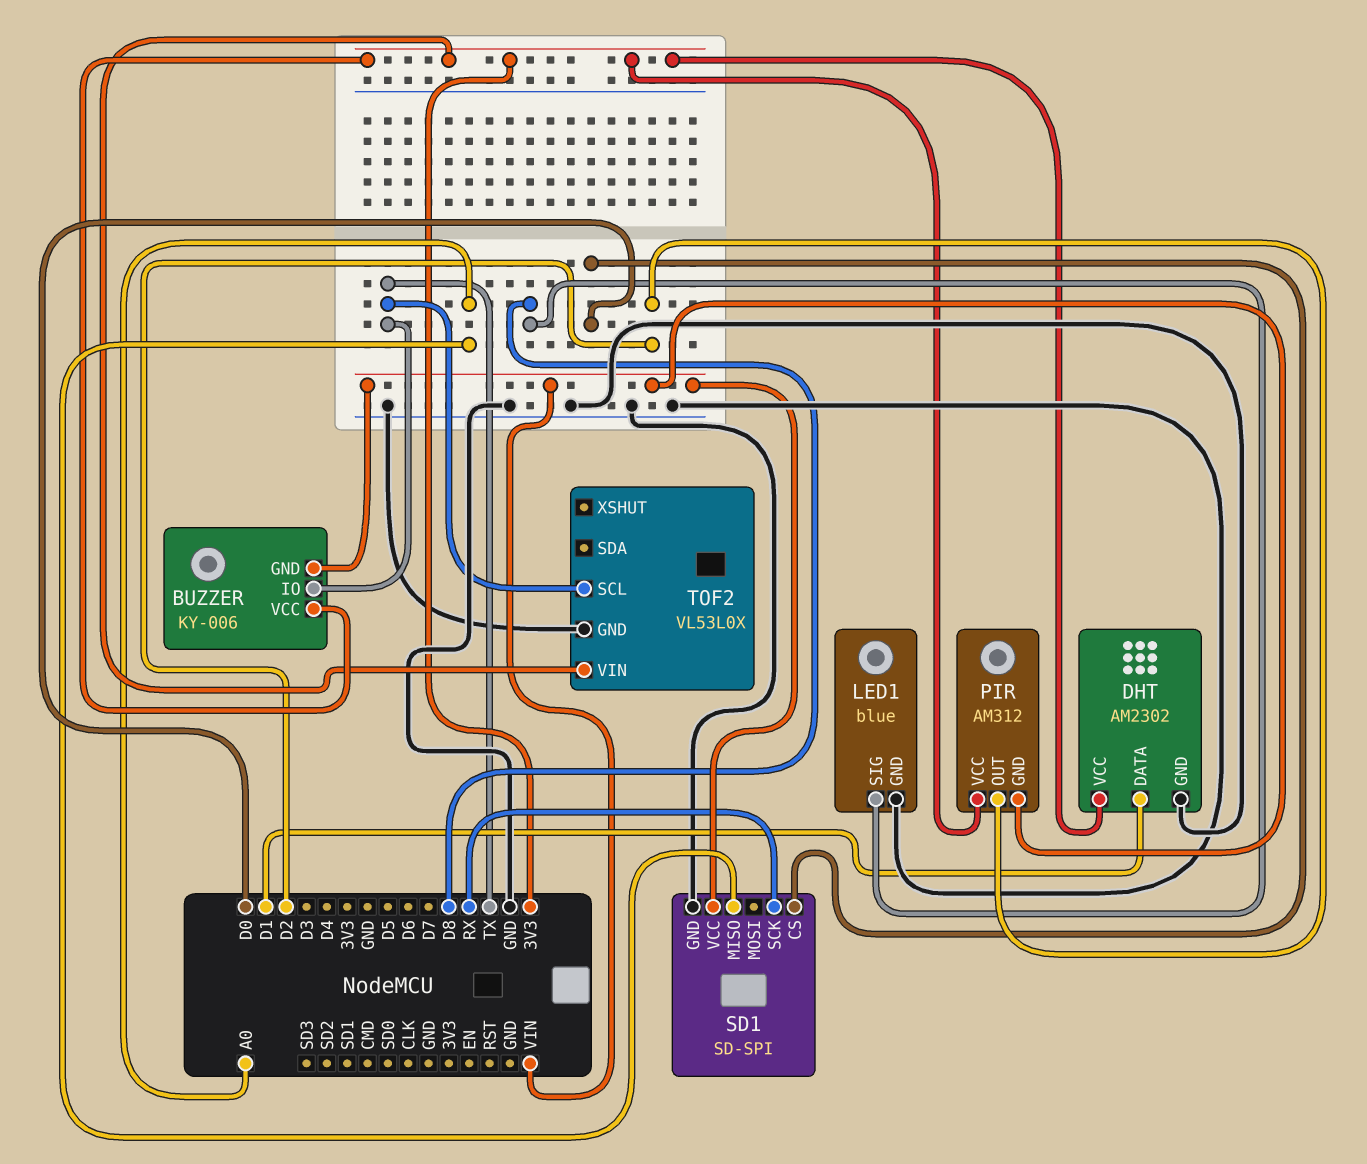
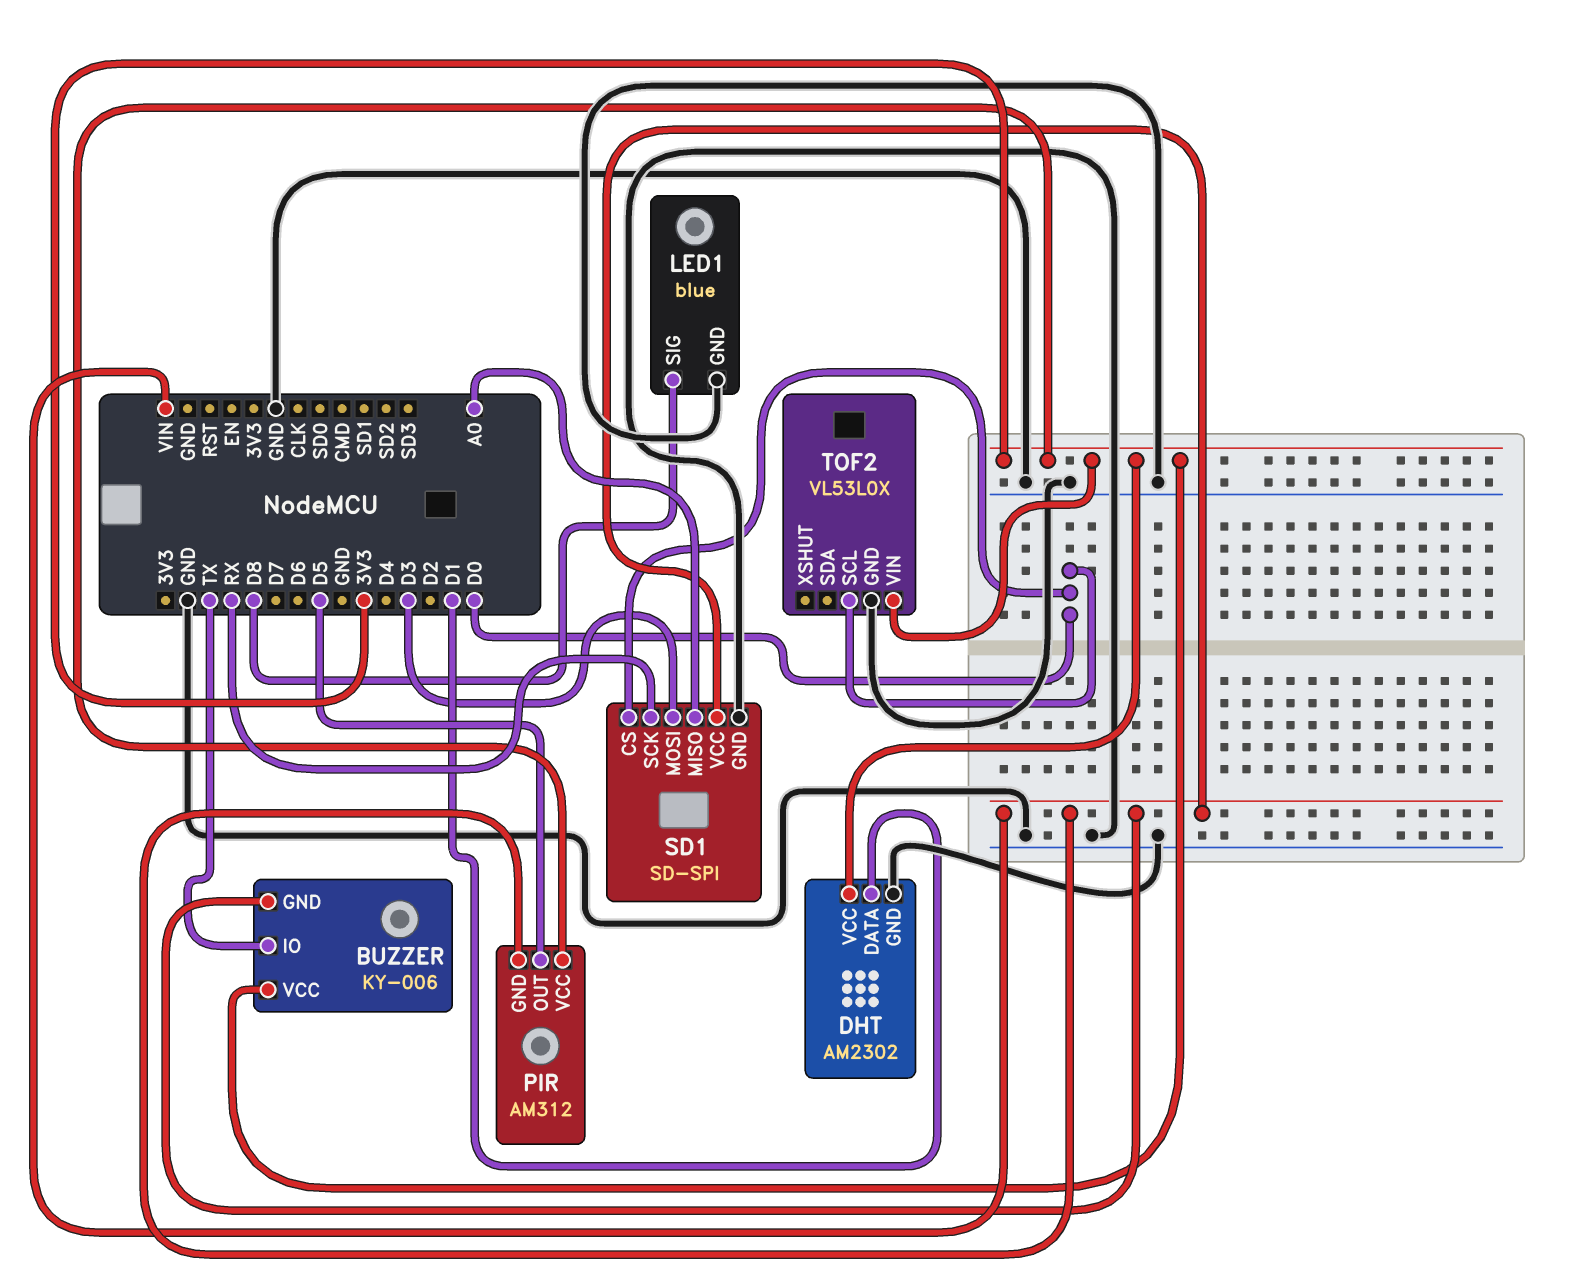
PIR pin OUT: D2 -> D5
SD1 pin MOSI: none -> D3
TOF2 pin SCL: TX -> D0

